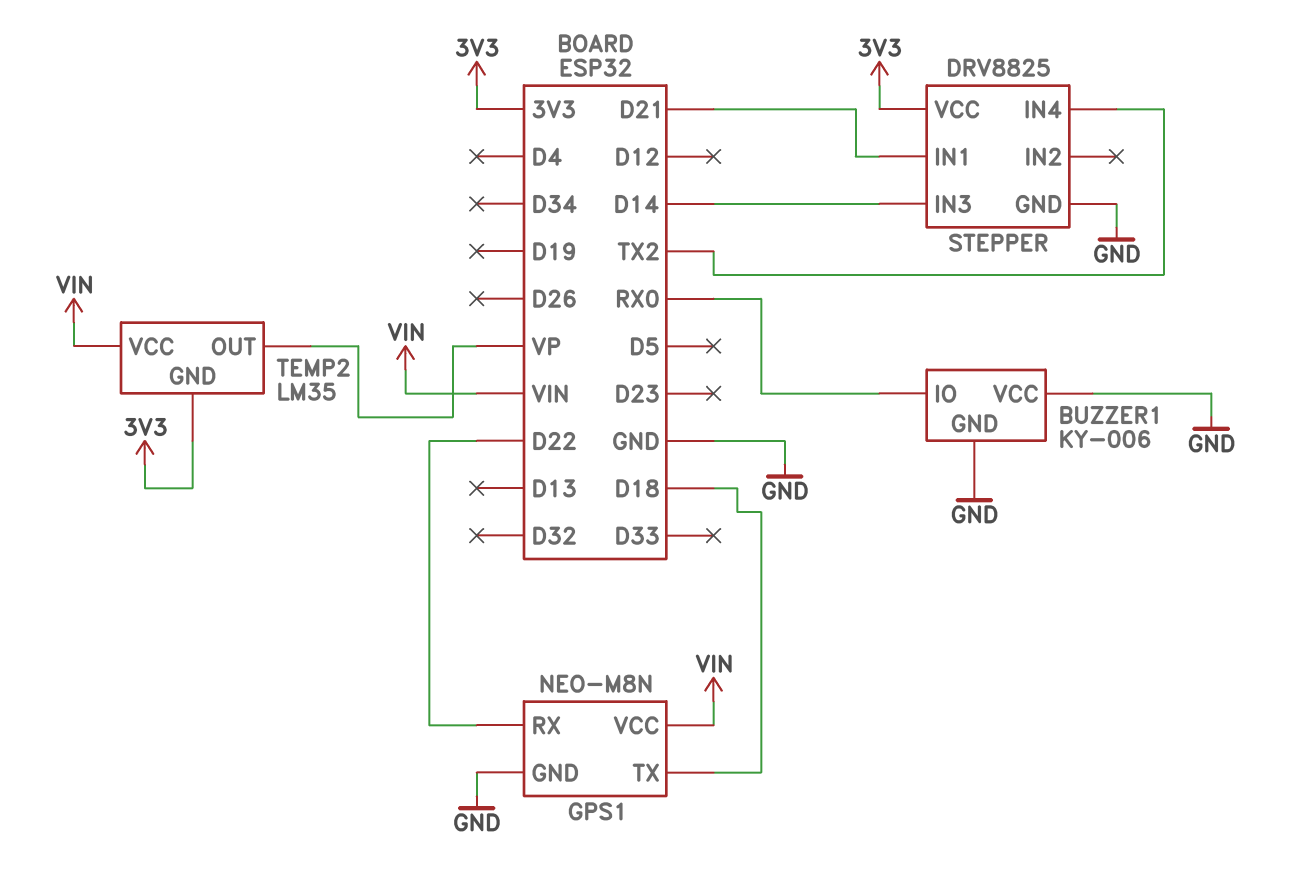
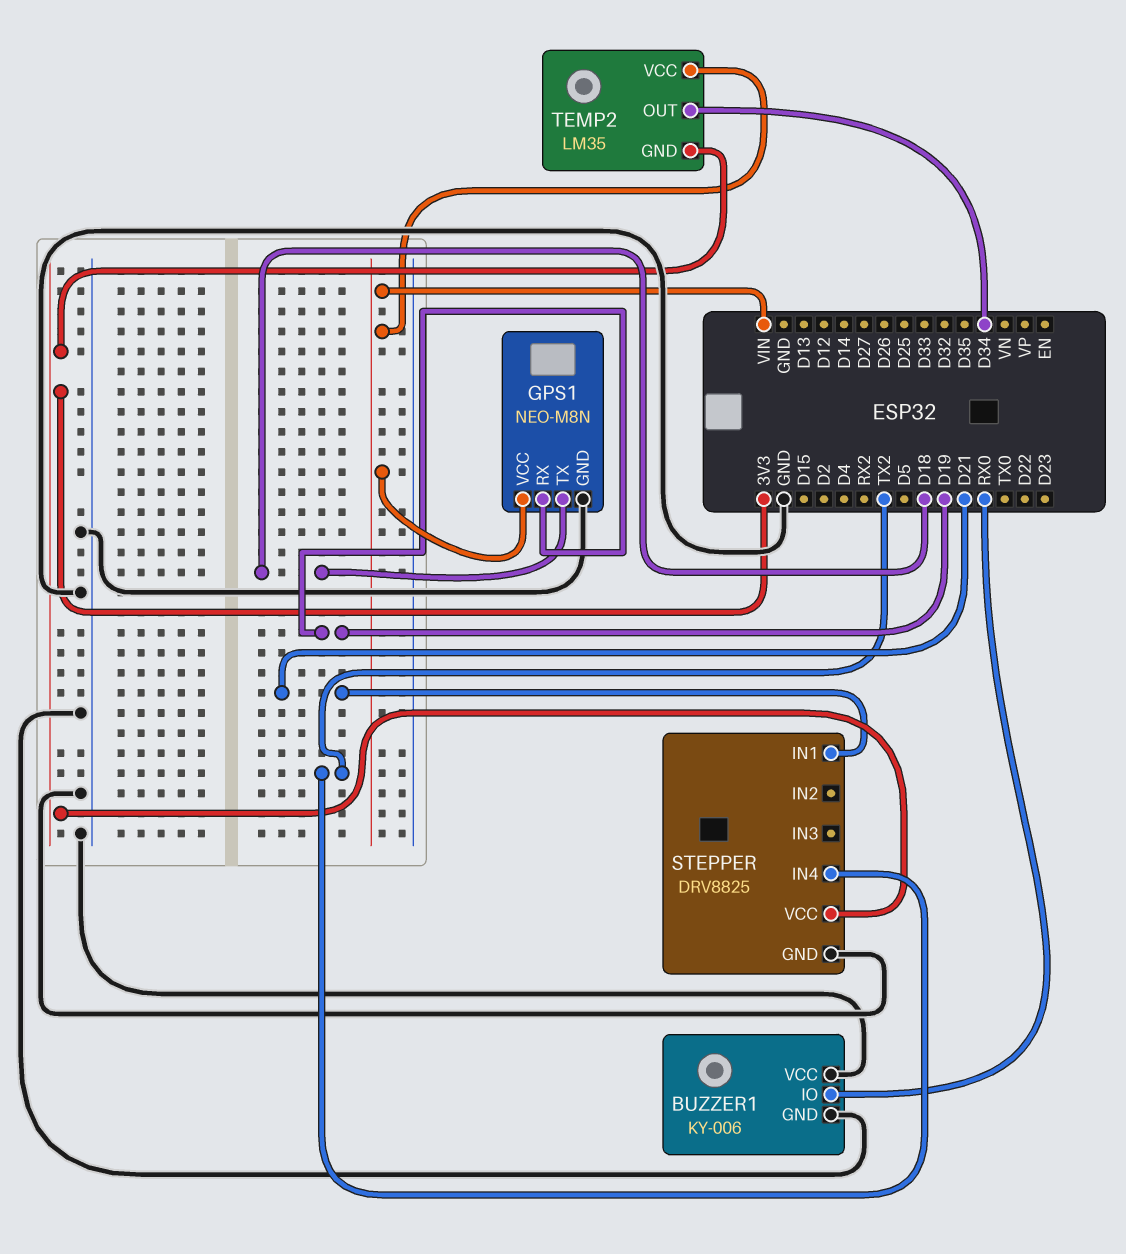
GPS1 pin RX: D22 -> D19
STEPPER pin IN3: D14 -> none
TEMP2 pin OUT: VP -> D34

